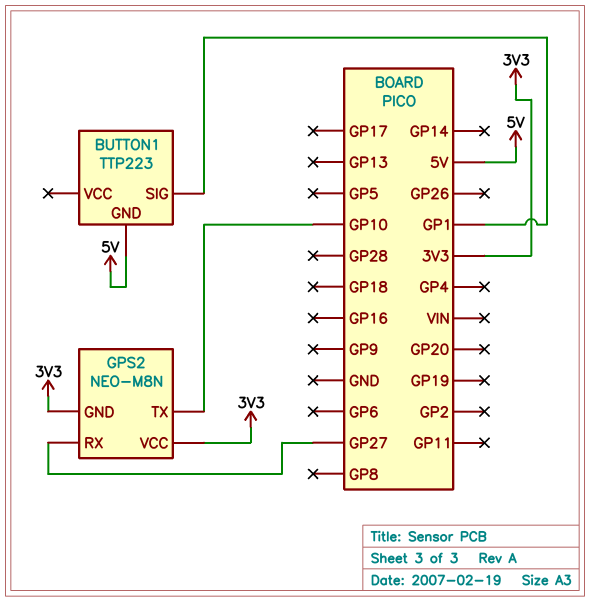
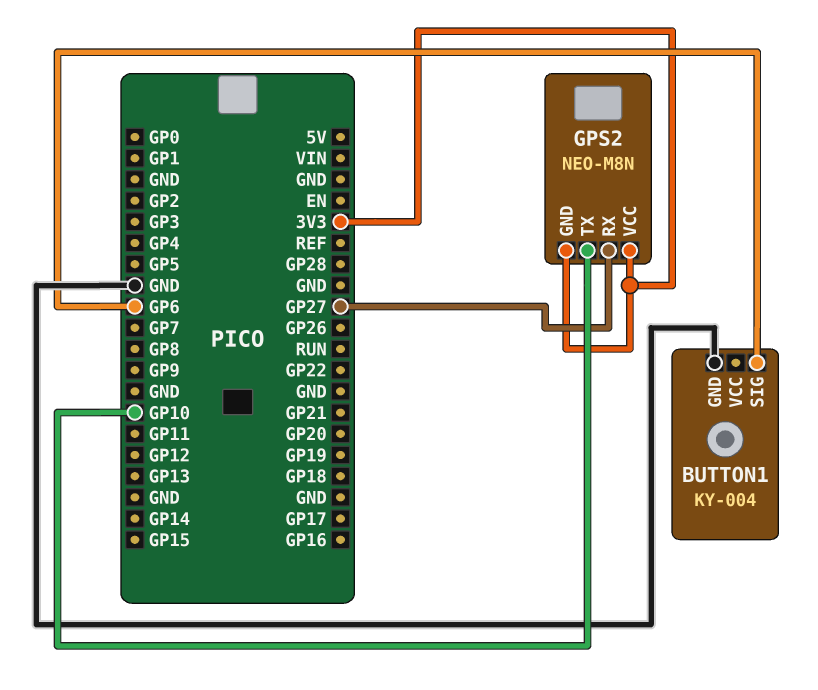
BUTTON1: TTP223 -> KY-004
BUTTON1 pin GND: 5V -> GND
BUTTON1 pin SIG: GP1 -> GP6

